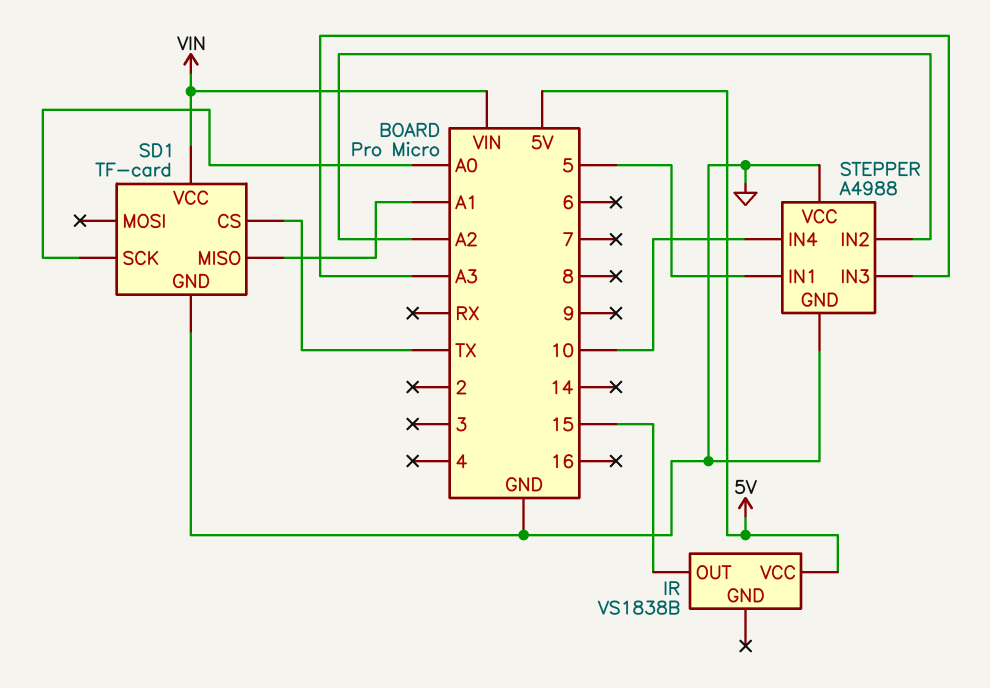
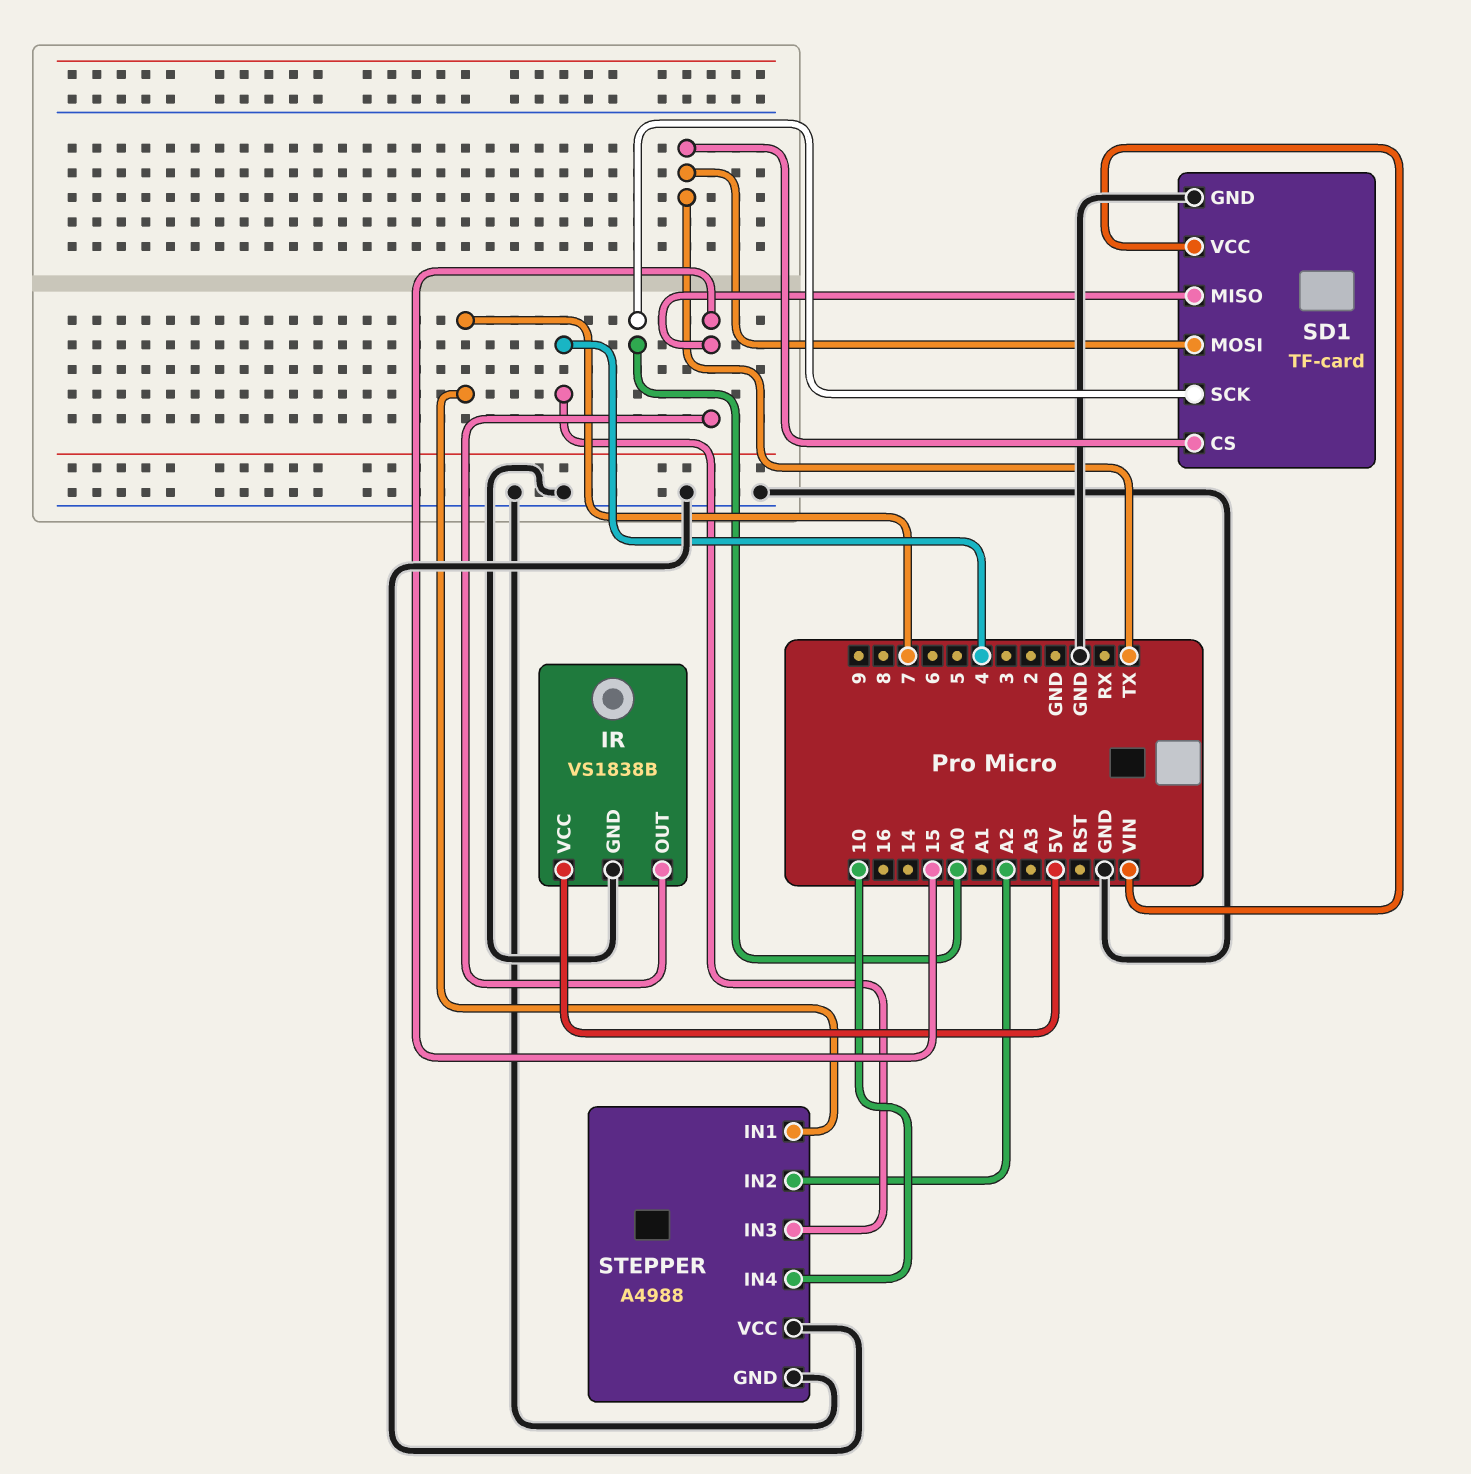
IR pin GND: none -> GND
SD1 pin MISO: A1 -> 15
SD1 pin MOSI: none -> TX
STEPPER pin IN1: 5 -> 7
STEPPER pin IN3: A3 -> 4

